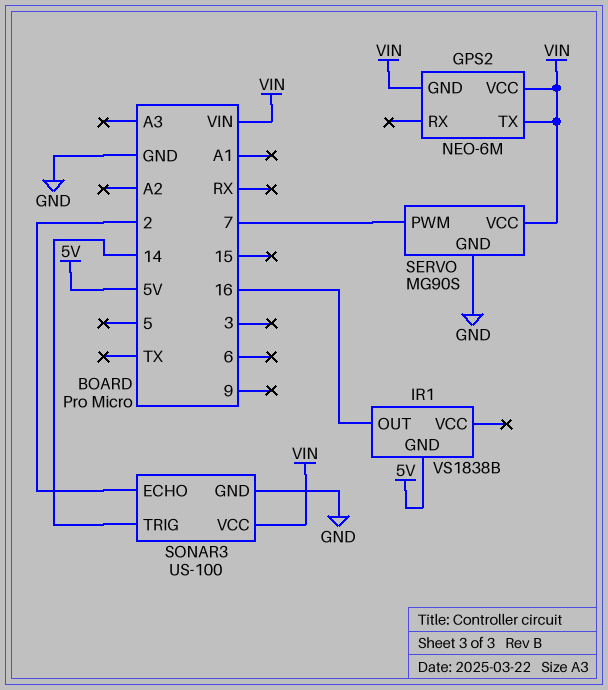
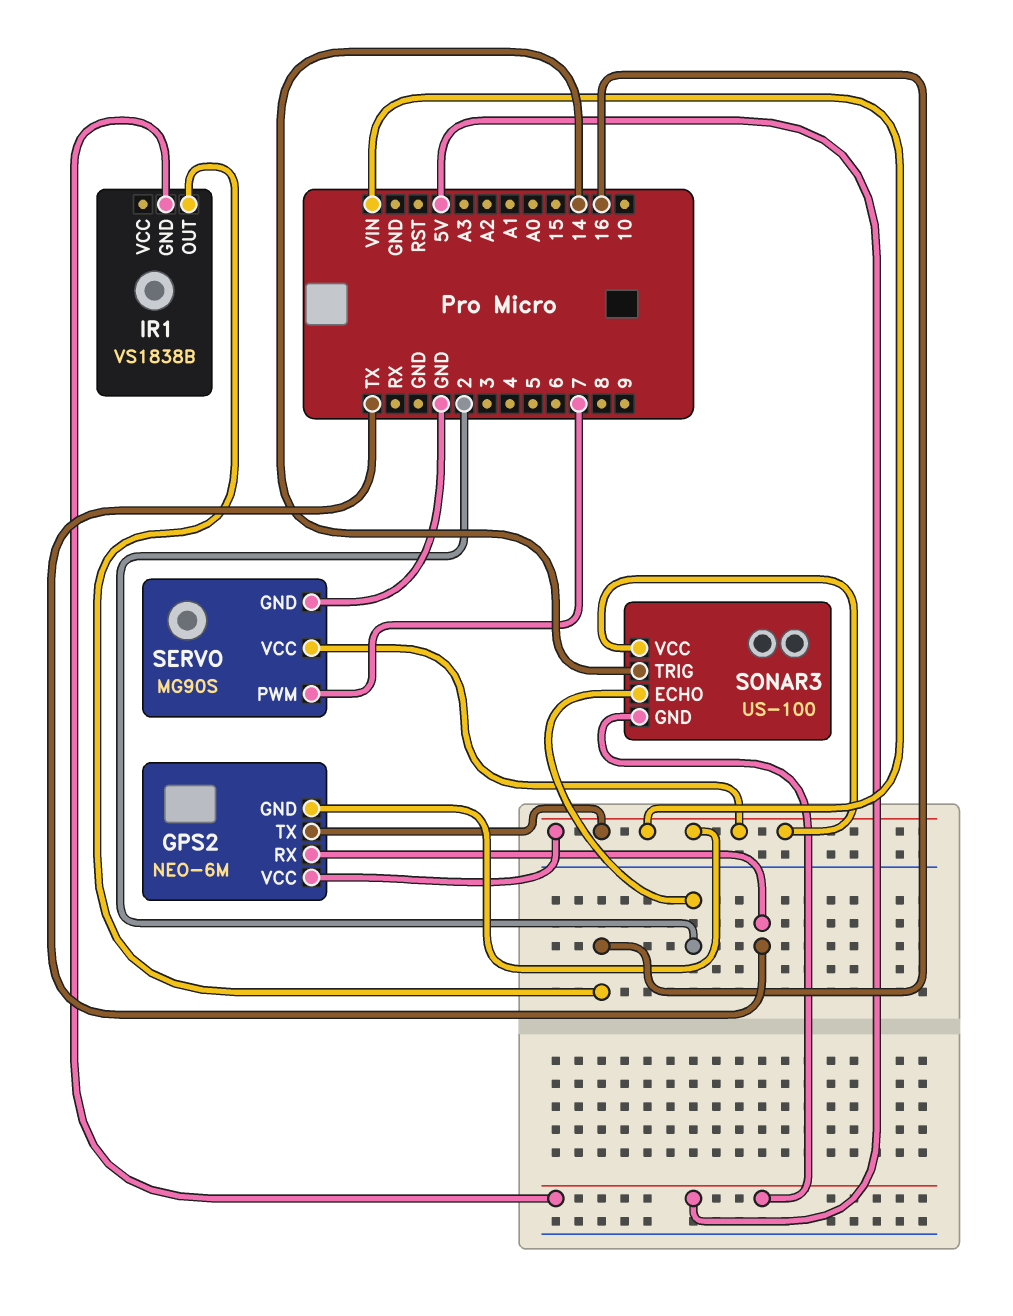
GPS2 pin RX: none -> TX
SONAR3 pin GND: GND -> 5V

